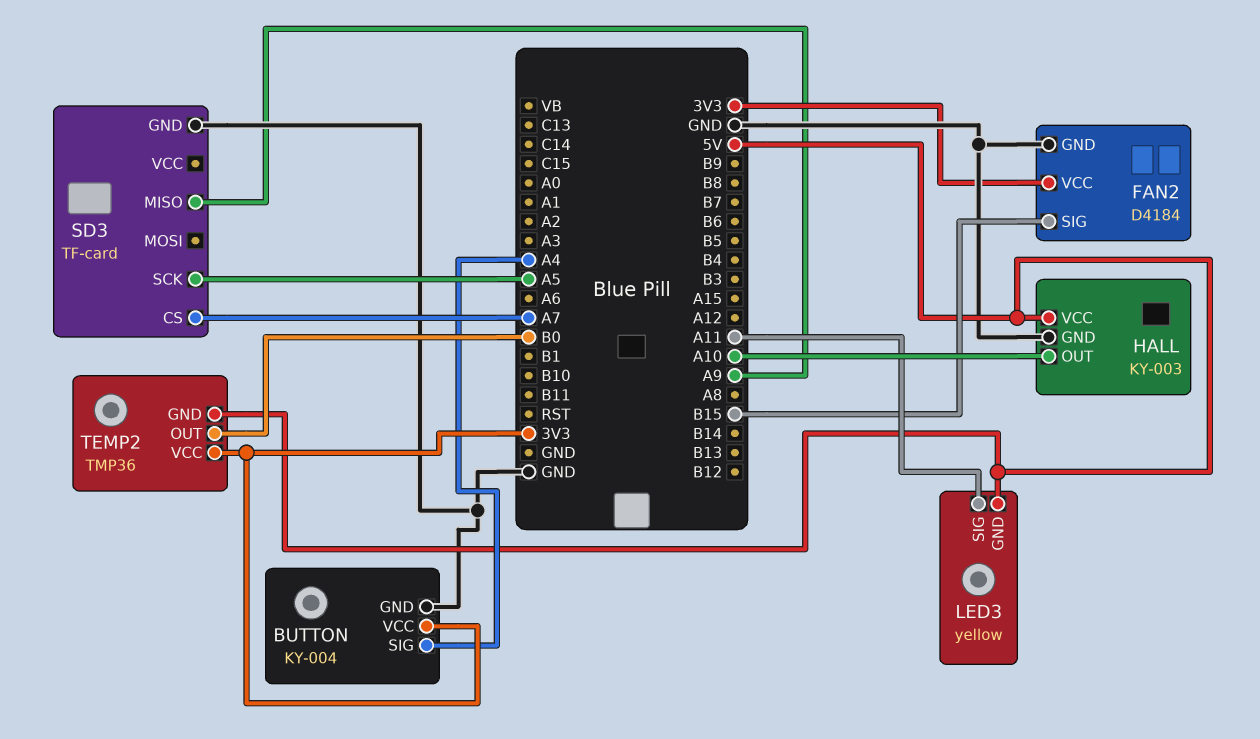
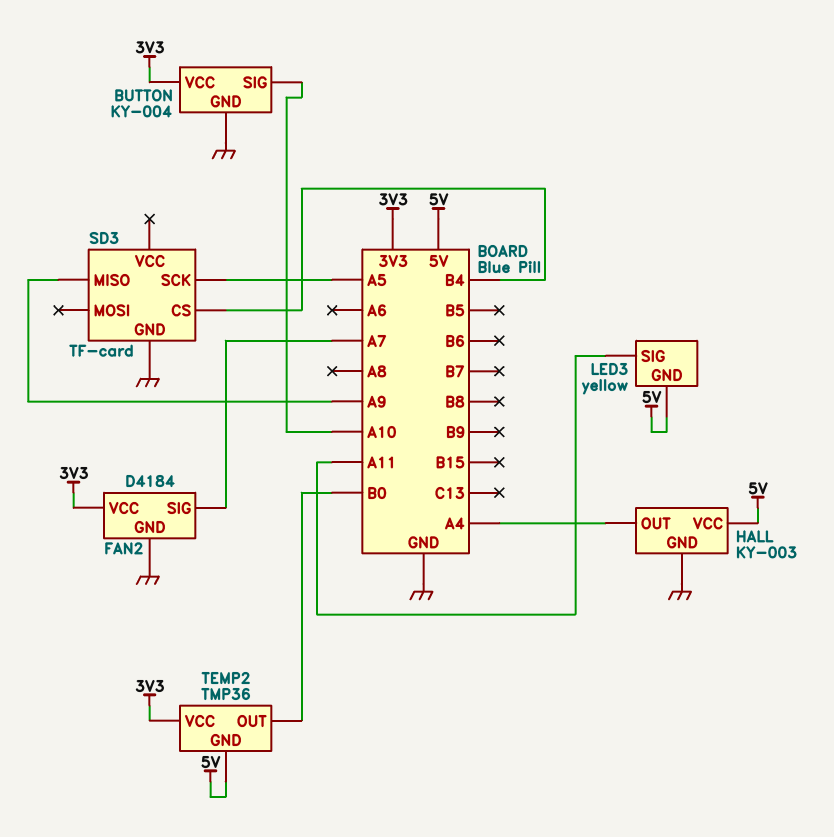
BUTTON pin SIG: A4 -> A10
FAN2 pin SIG: B15 -> A7
HALL pin OUT: A10 -> A4
SD3 pin CS: A7 -> B4

